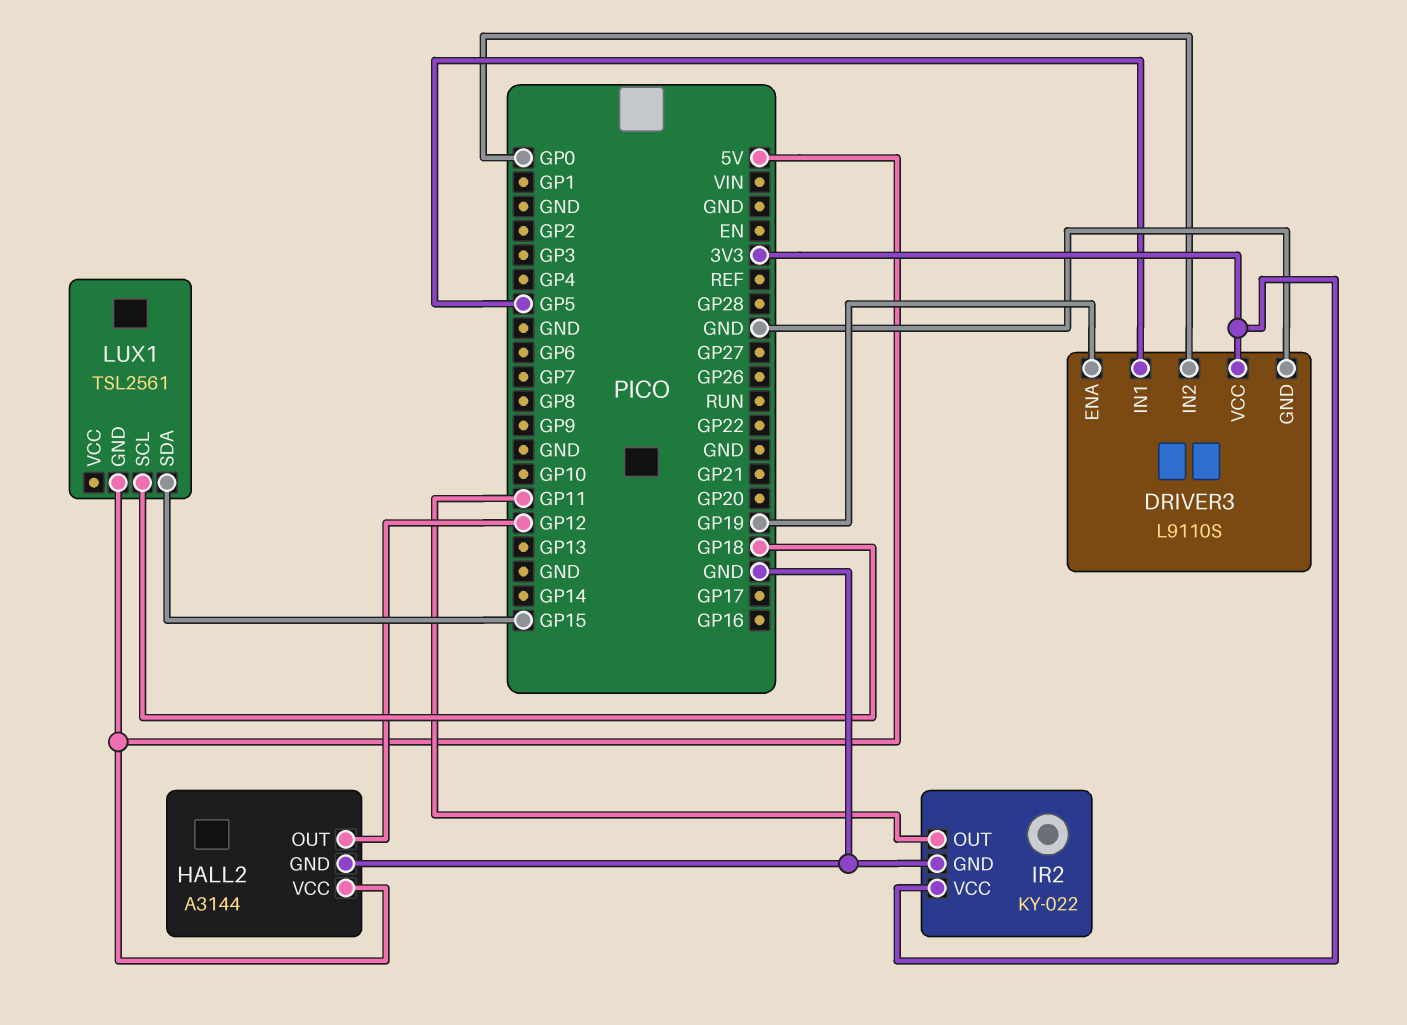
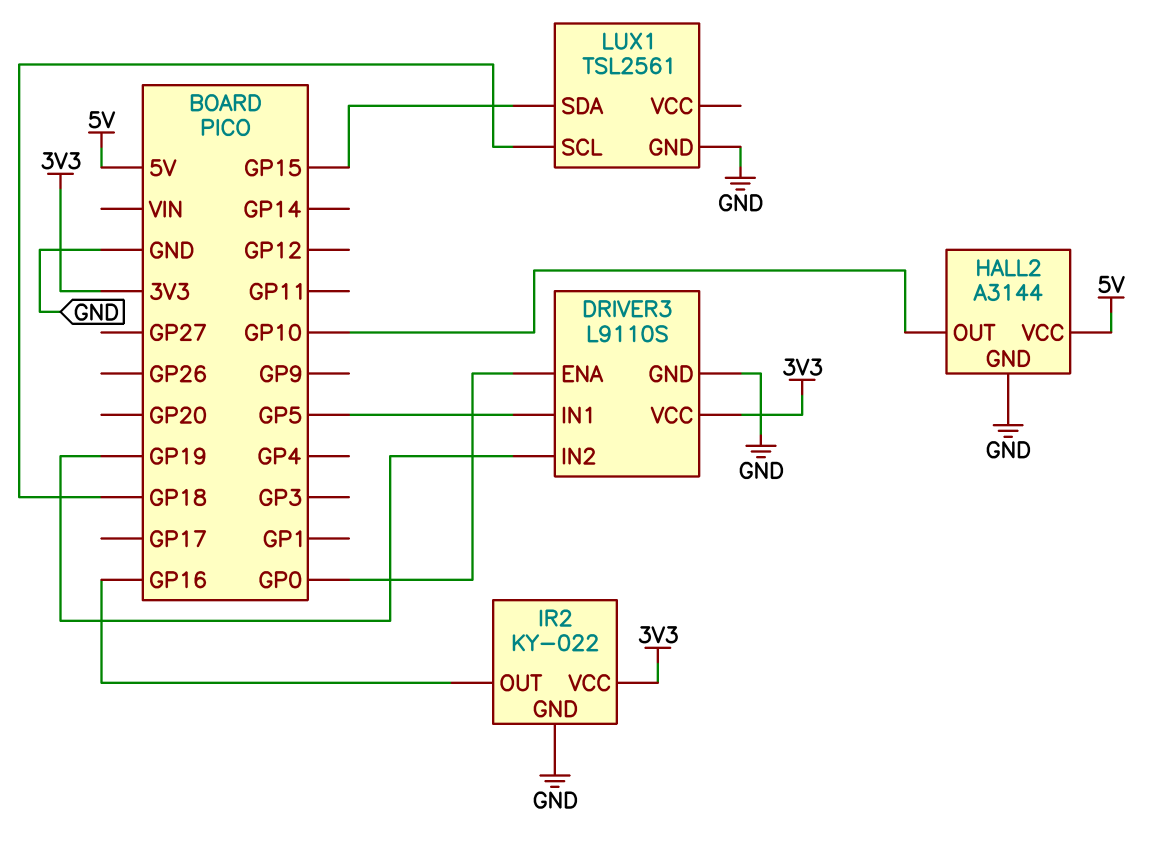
DRIVER3 pin ENA: GP19 -> GP0
DRIVER3 pin IN2: GP0 -> GP19
HALL2 pin OUT: GP12 -> GP10
IR2 pin OUT: GP11 -> GP16
LUX1 pin GND: 5V -> GND

